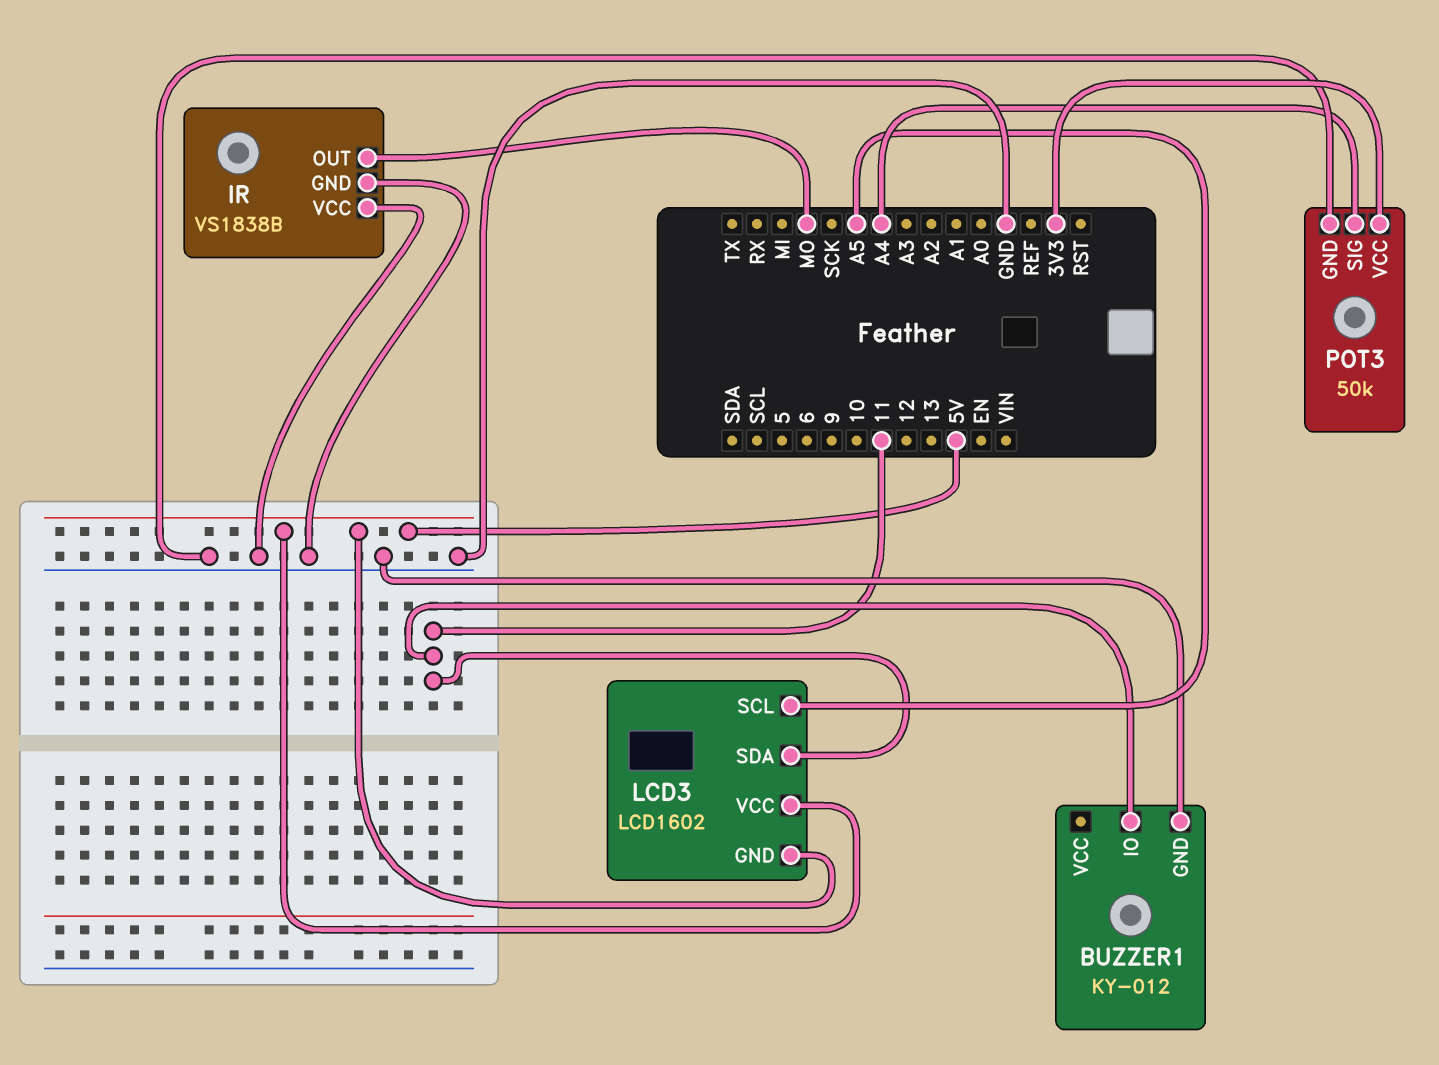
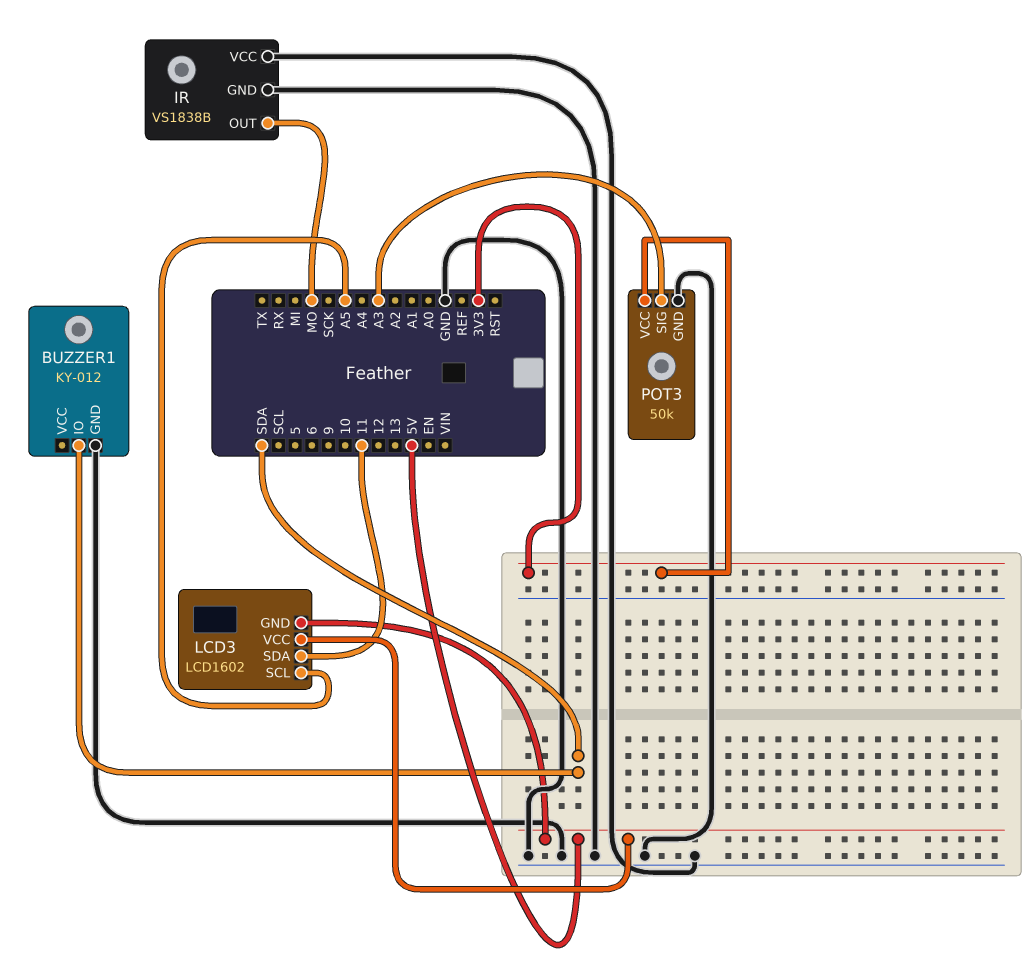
BUZZER1 pin IO: 11 -> SDA
POT3 pin SIG: A4 -> A3

